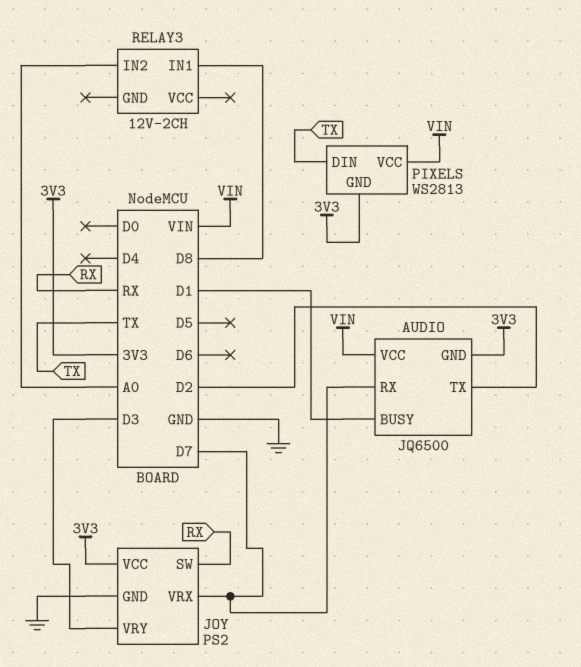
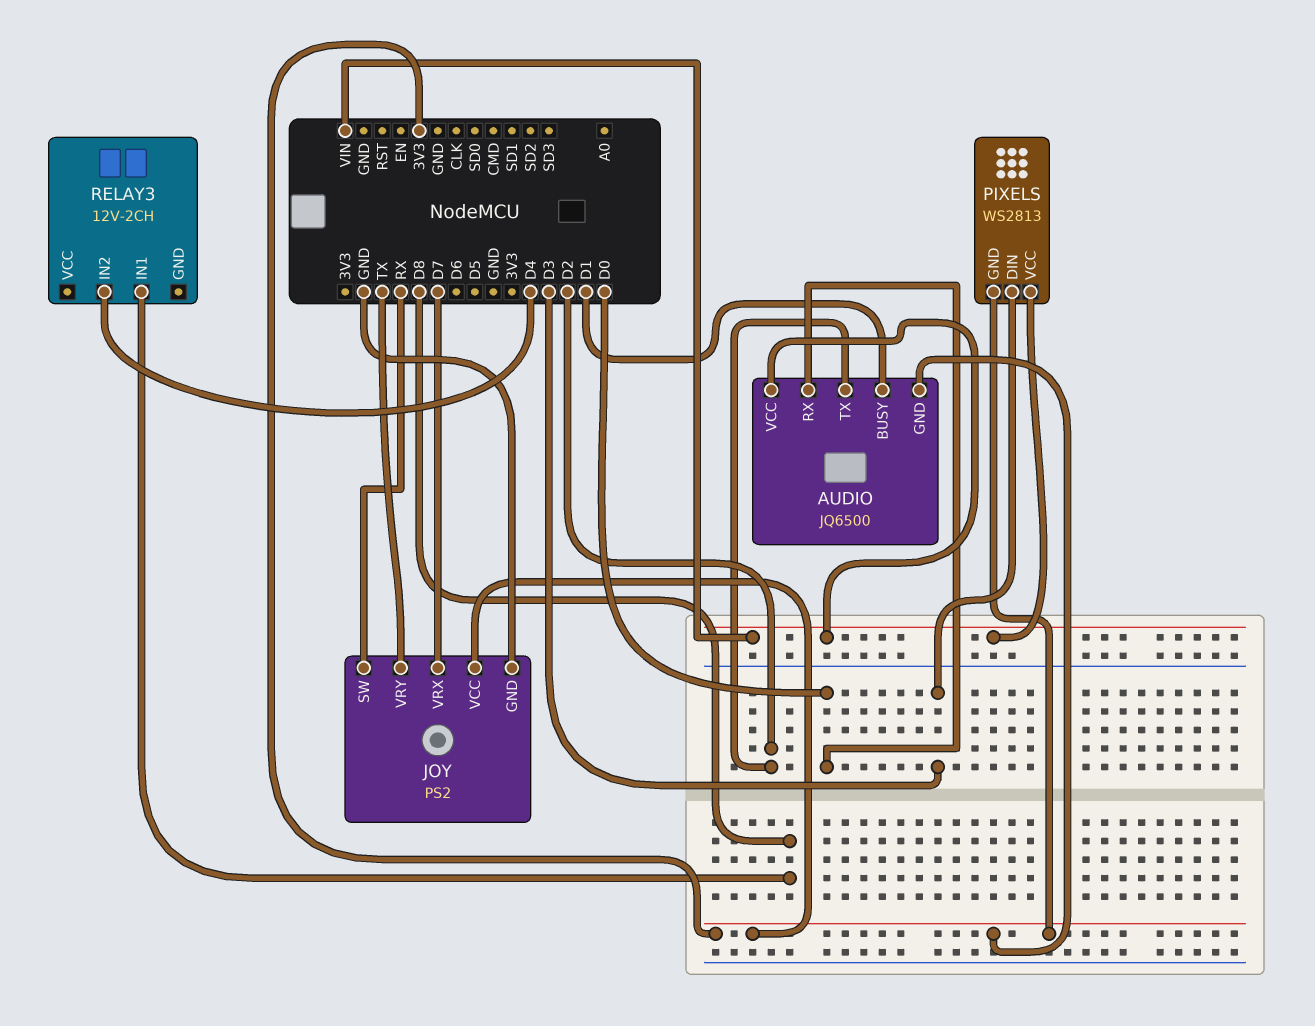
AUDIO pin RX: D7 -> D0
JOY pin VRY: D3 -> TX
PIXELS pin DIN: TX -> D3
RELAY3 pin IN2: A0 -> D4

